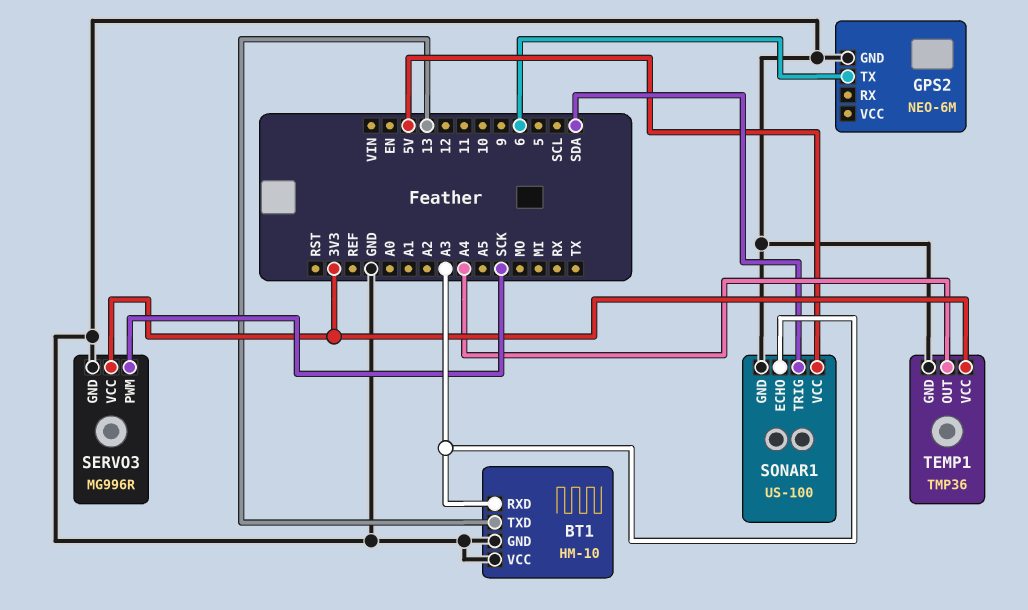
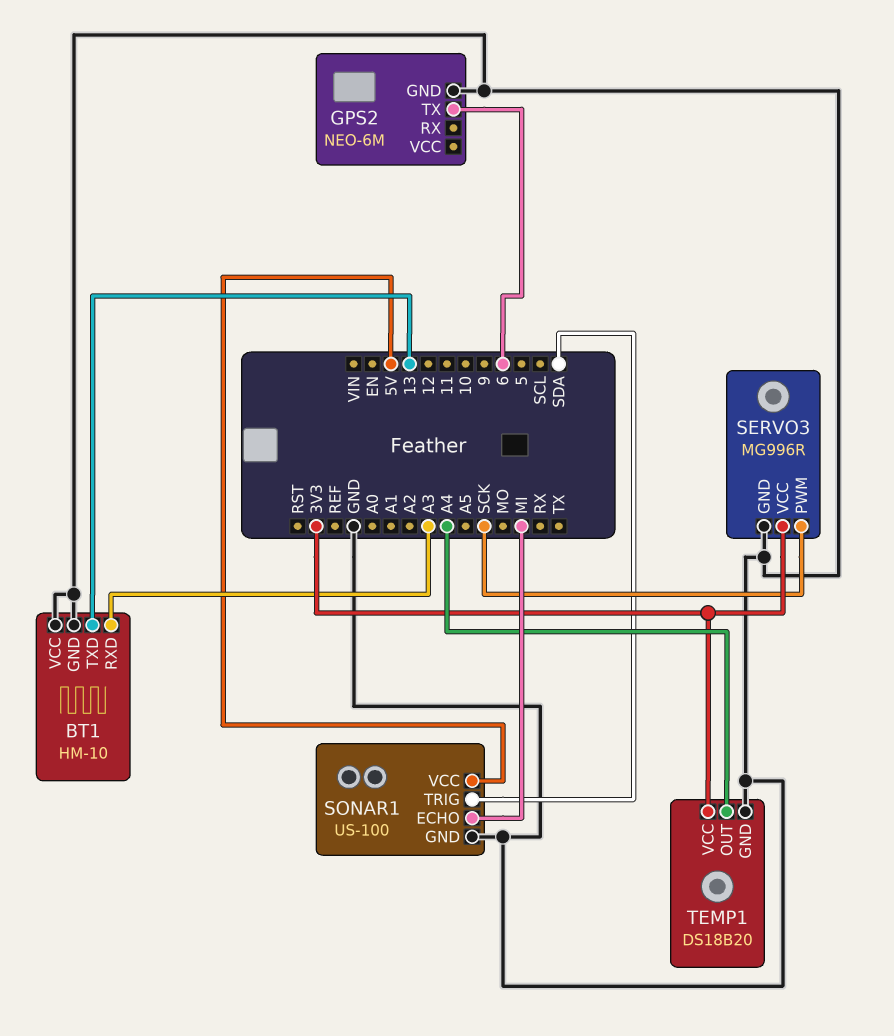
SONAR1 pin ECHO: A3 -> MI
TEMP1: TMP36 -> DS18B20

